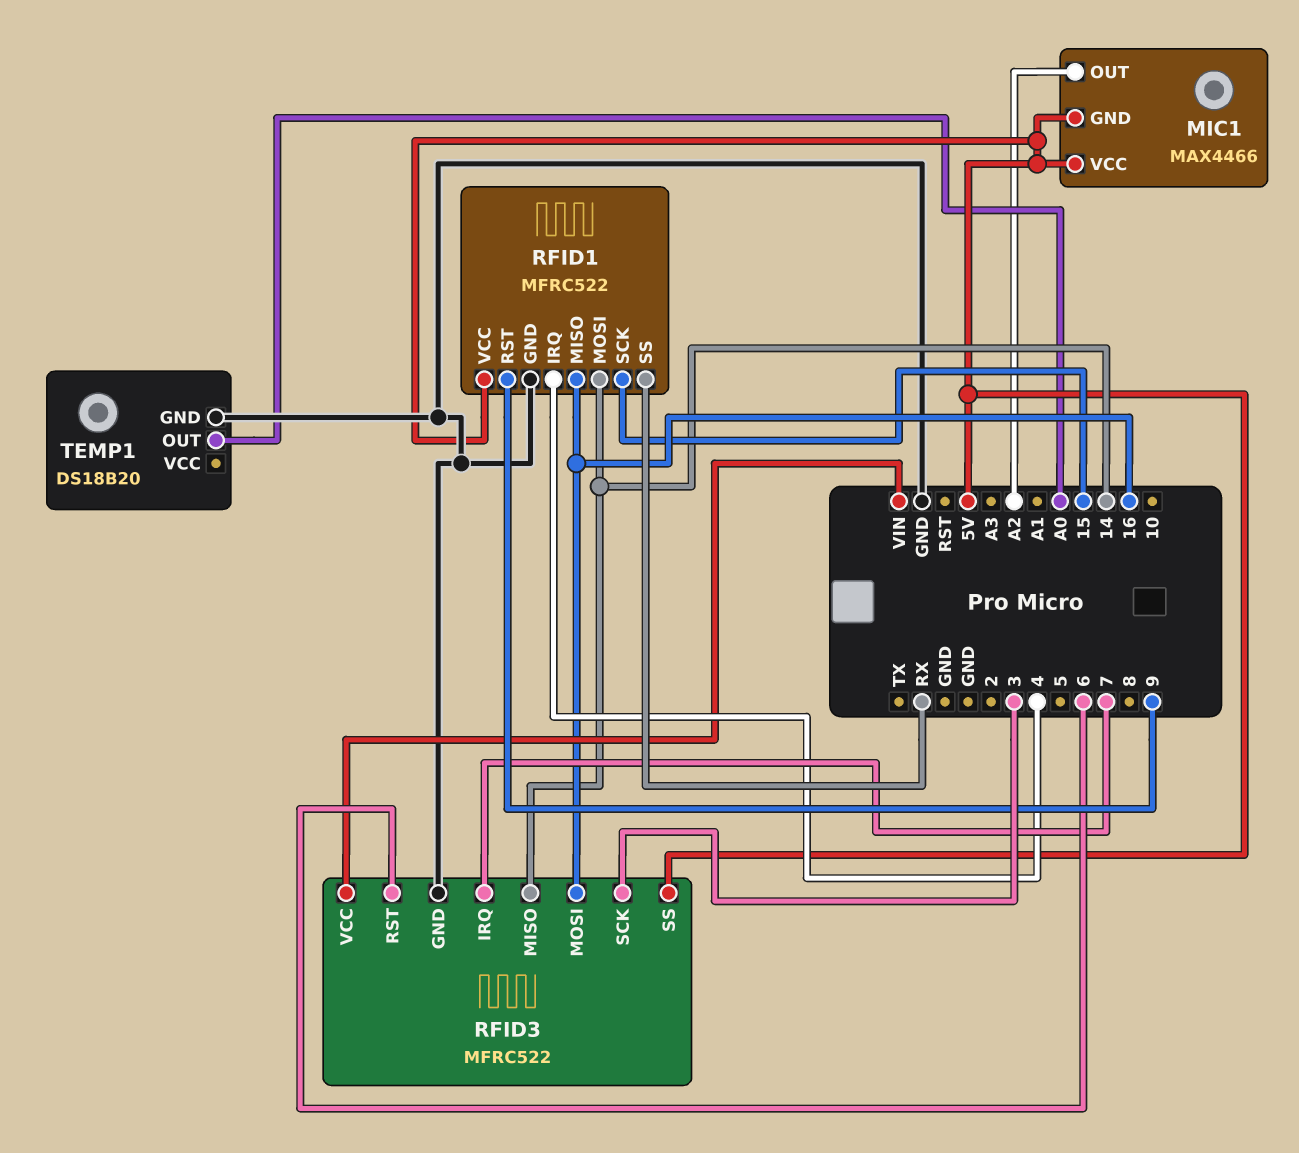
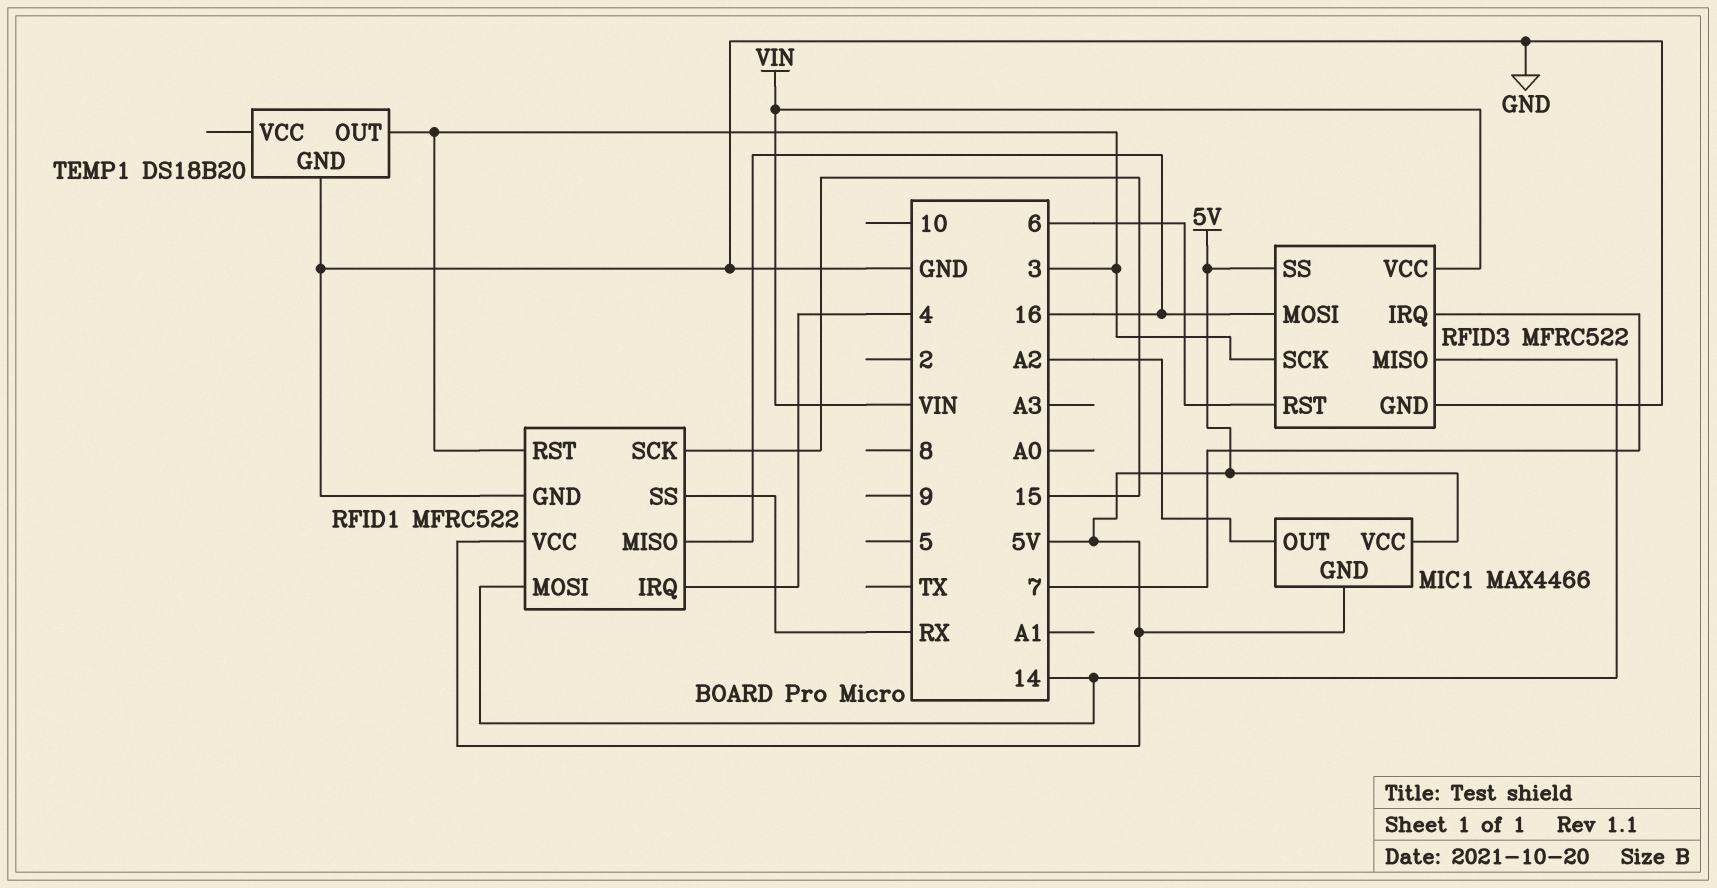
RFID1 pin RST: 9 -> 3
TEMP1 pin OUT: A0 -> 3

